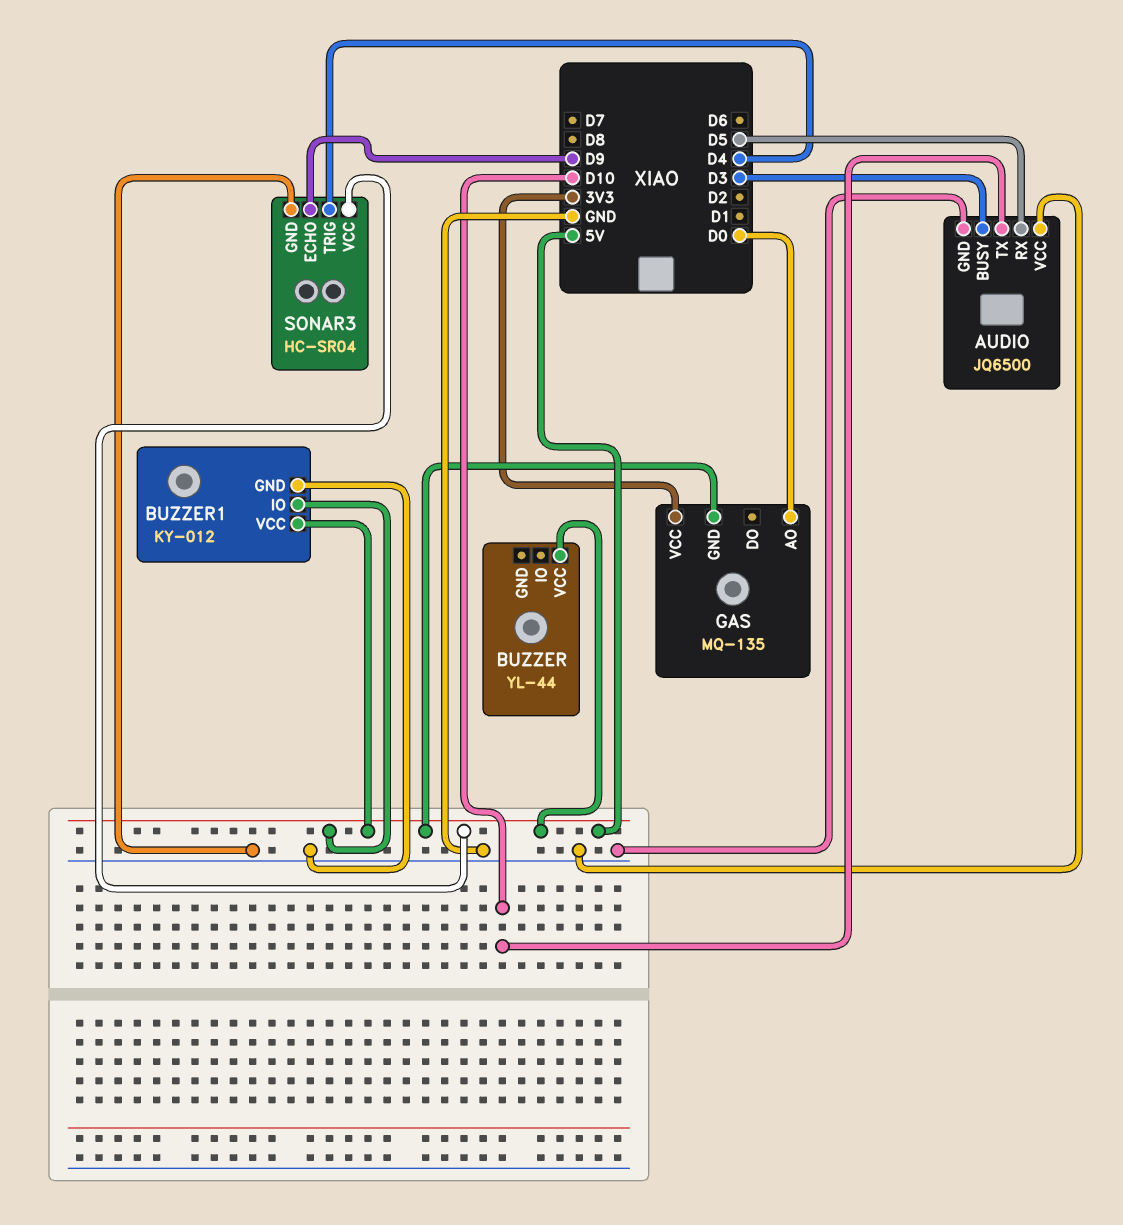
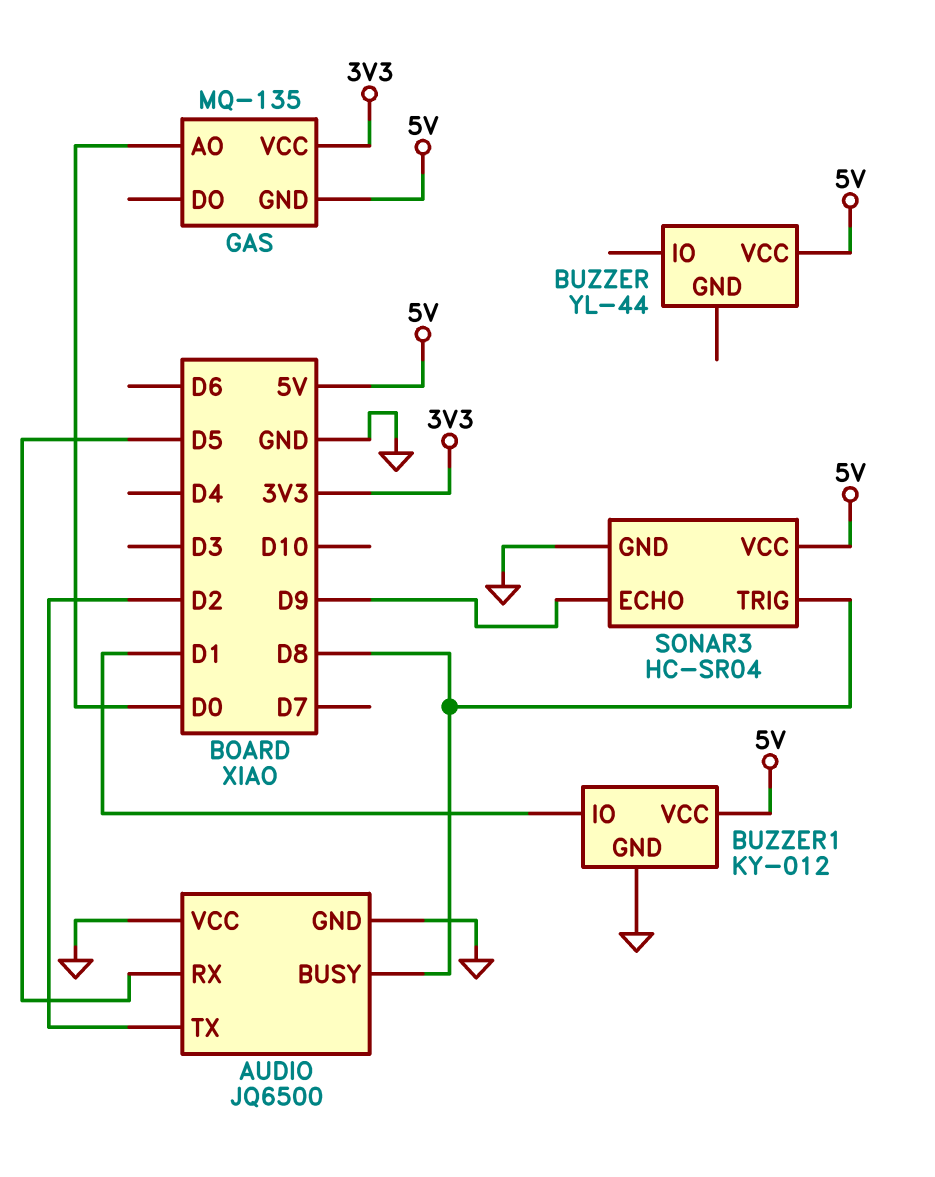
AUDIO pin BUSY: D3 -> D8
AUDIO pin TX: D10 -> D2
BUZZER1 pin IO: 5V -> D1
SONAR3 pin TRIG: D4 -> D8

